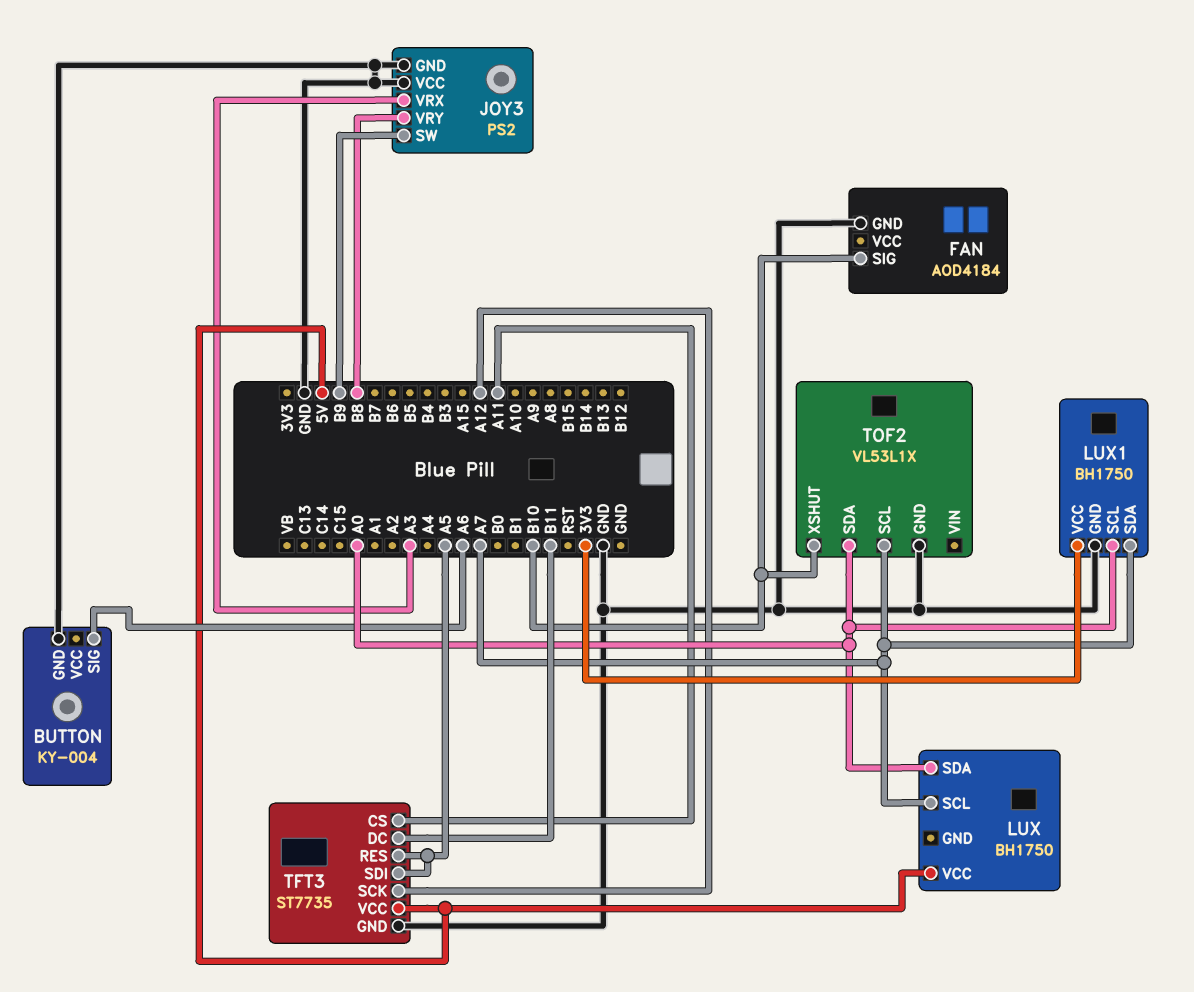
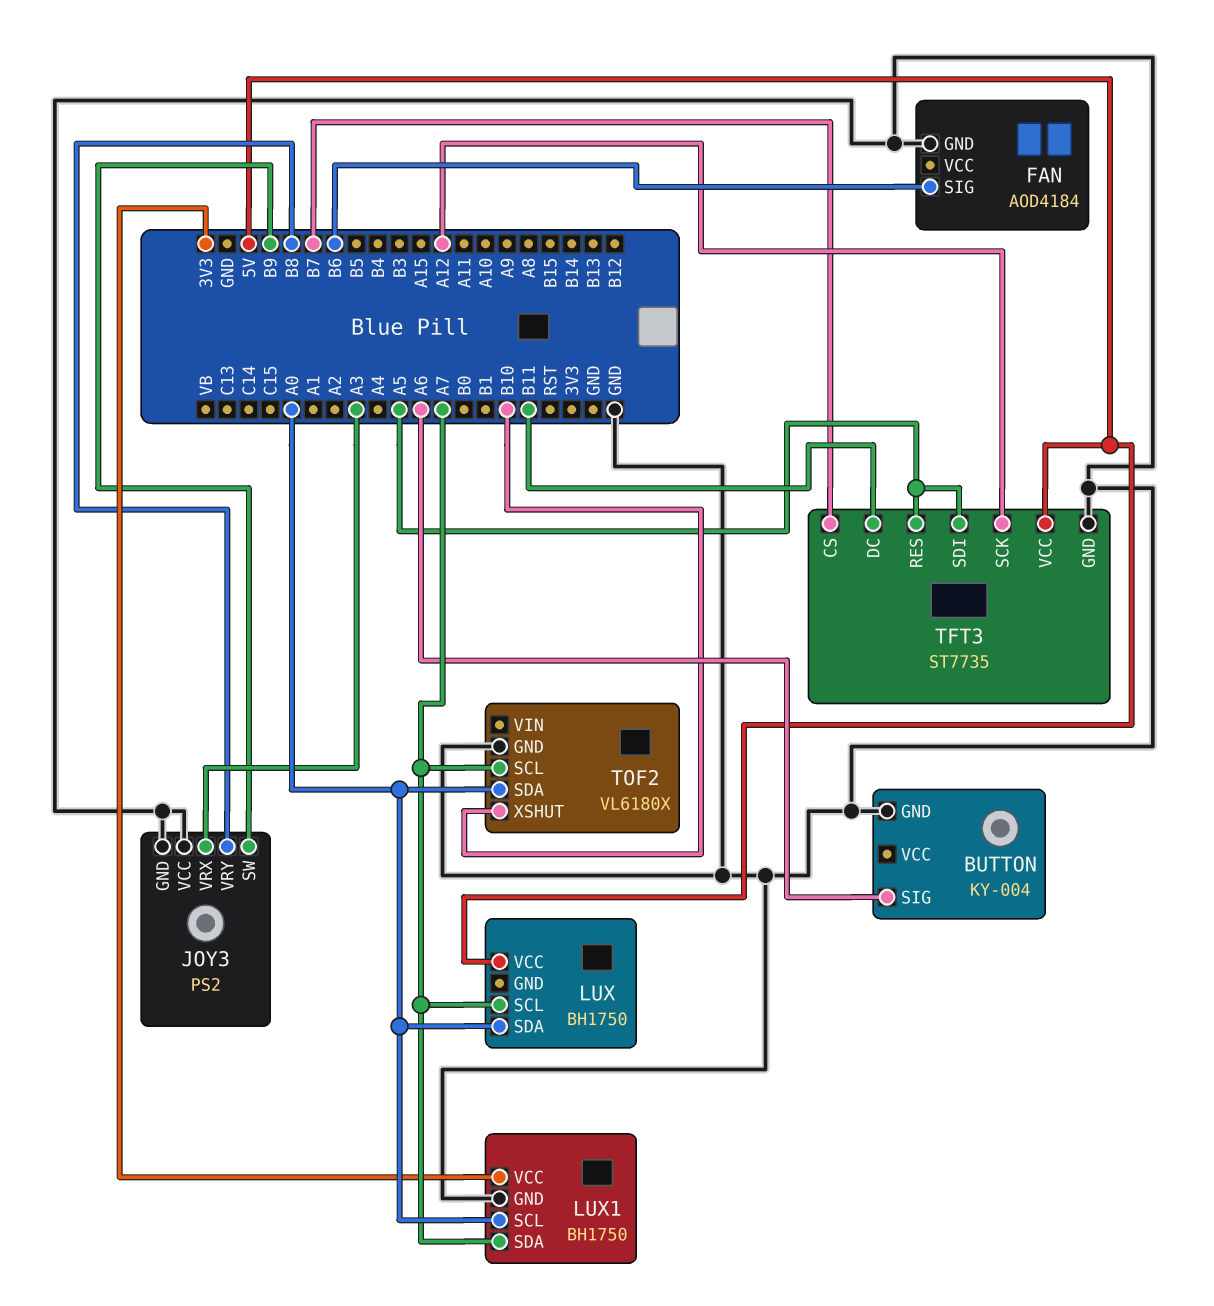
FAN pin SIG: B10 -> B6
TFT3 pin CS: A11 -> B7
TOF2: VL53L1X -> VL6180X

